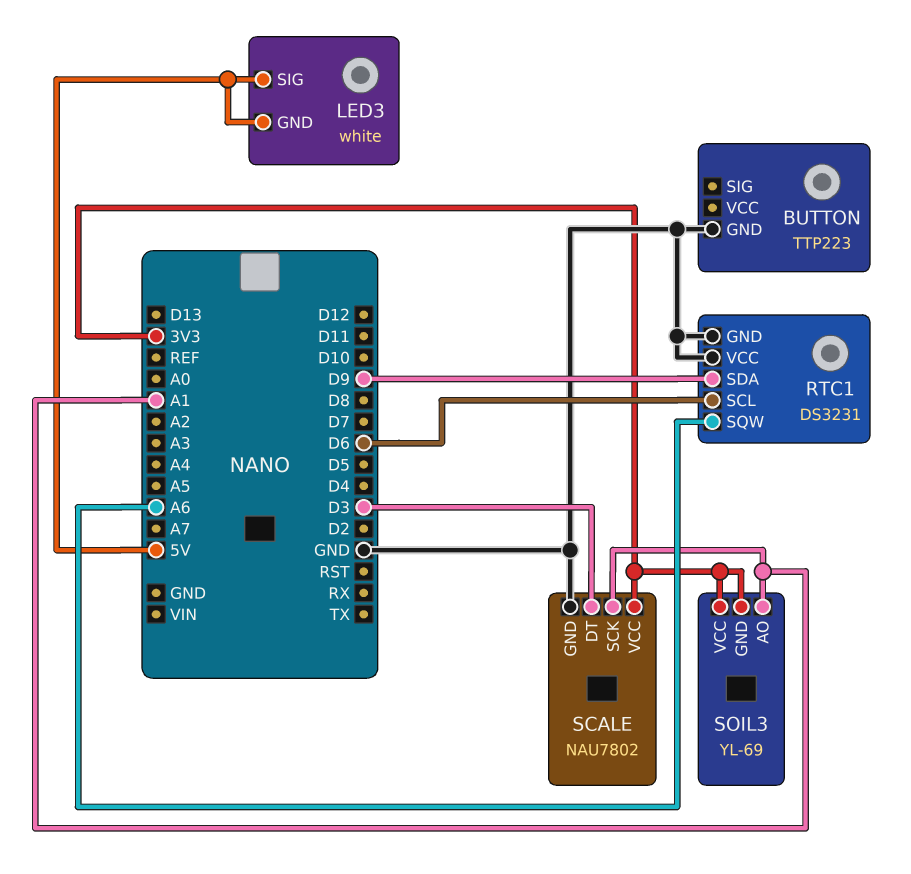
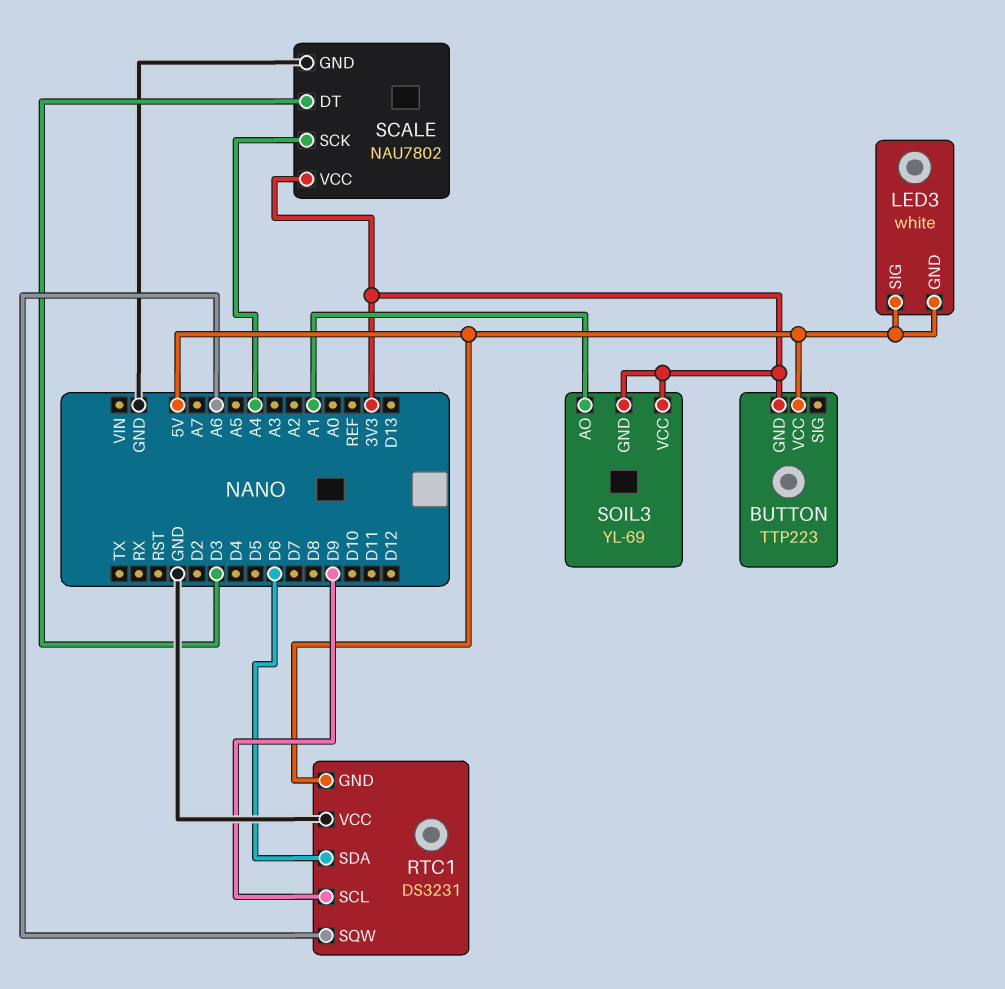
BUTTON pin GND: GND -> 3V3
BUTTON pin VCC: none -> 5V
RTC1 pin GND: GND -> 5V
RTC1 pin SCL: D6 -> D9
RTC1 pin SDA: D9 -> D6
SCALE pin SCK: A1 -> A4

